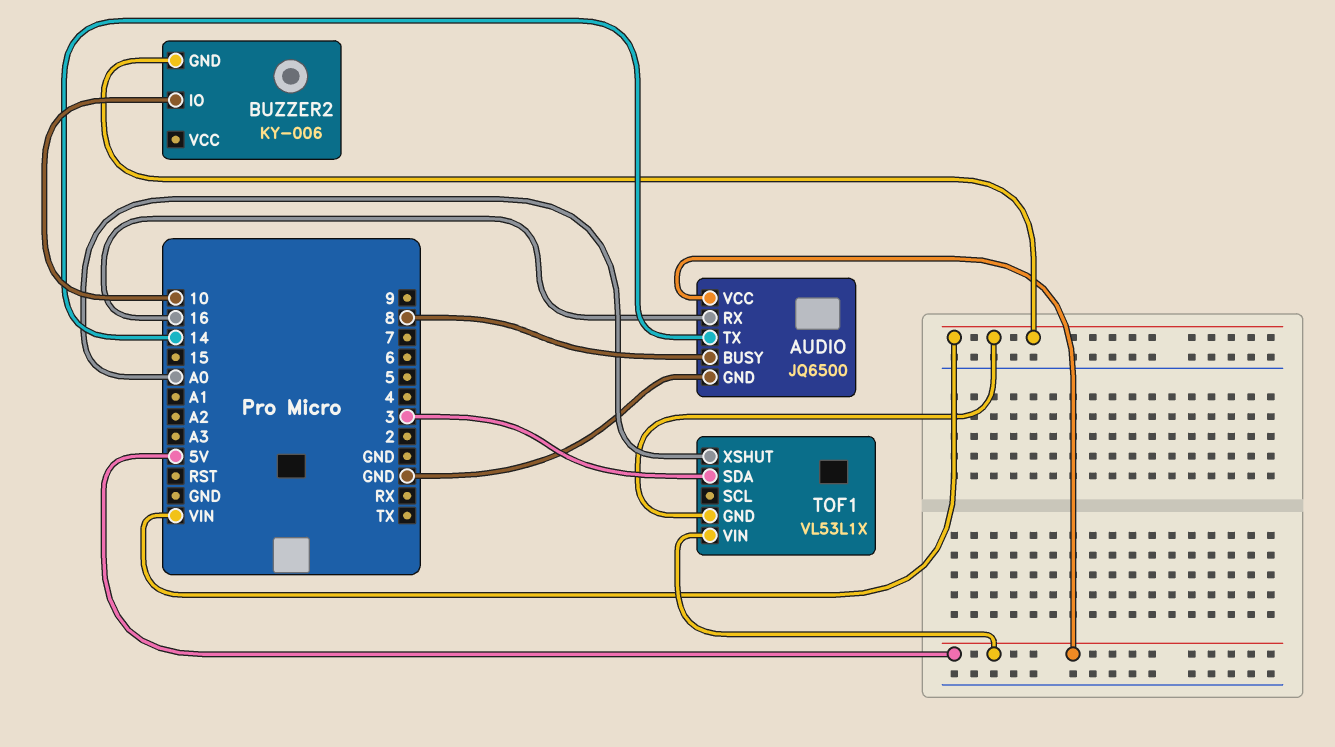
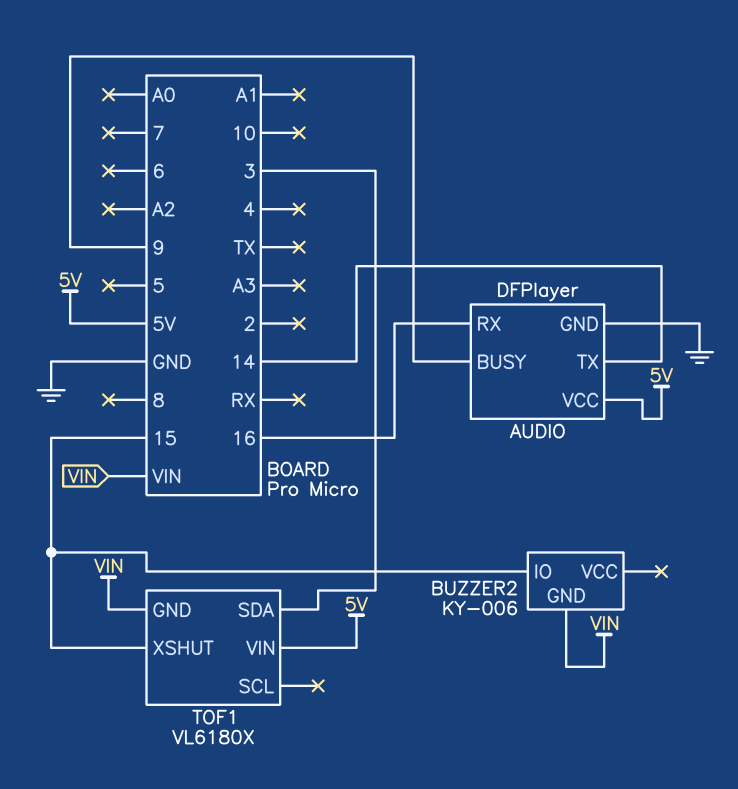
AUDIO: JQ6500 -> DFPlayer
AUDIO pin BUSY: 8 -> 9
BUZZER2 pin IO: 10 -> 15
TOF1: VL53L1X -> VL6180X
TOF1 pin XSHUT: A0 -> 15

